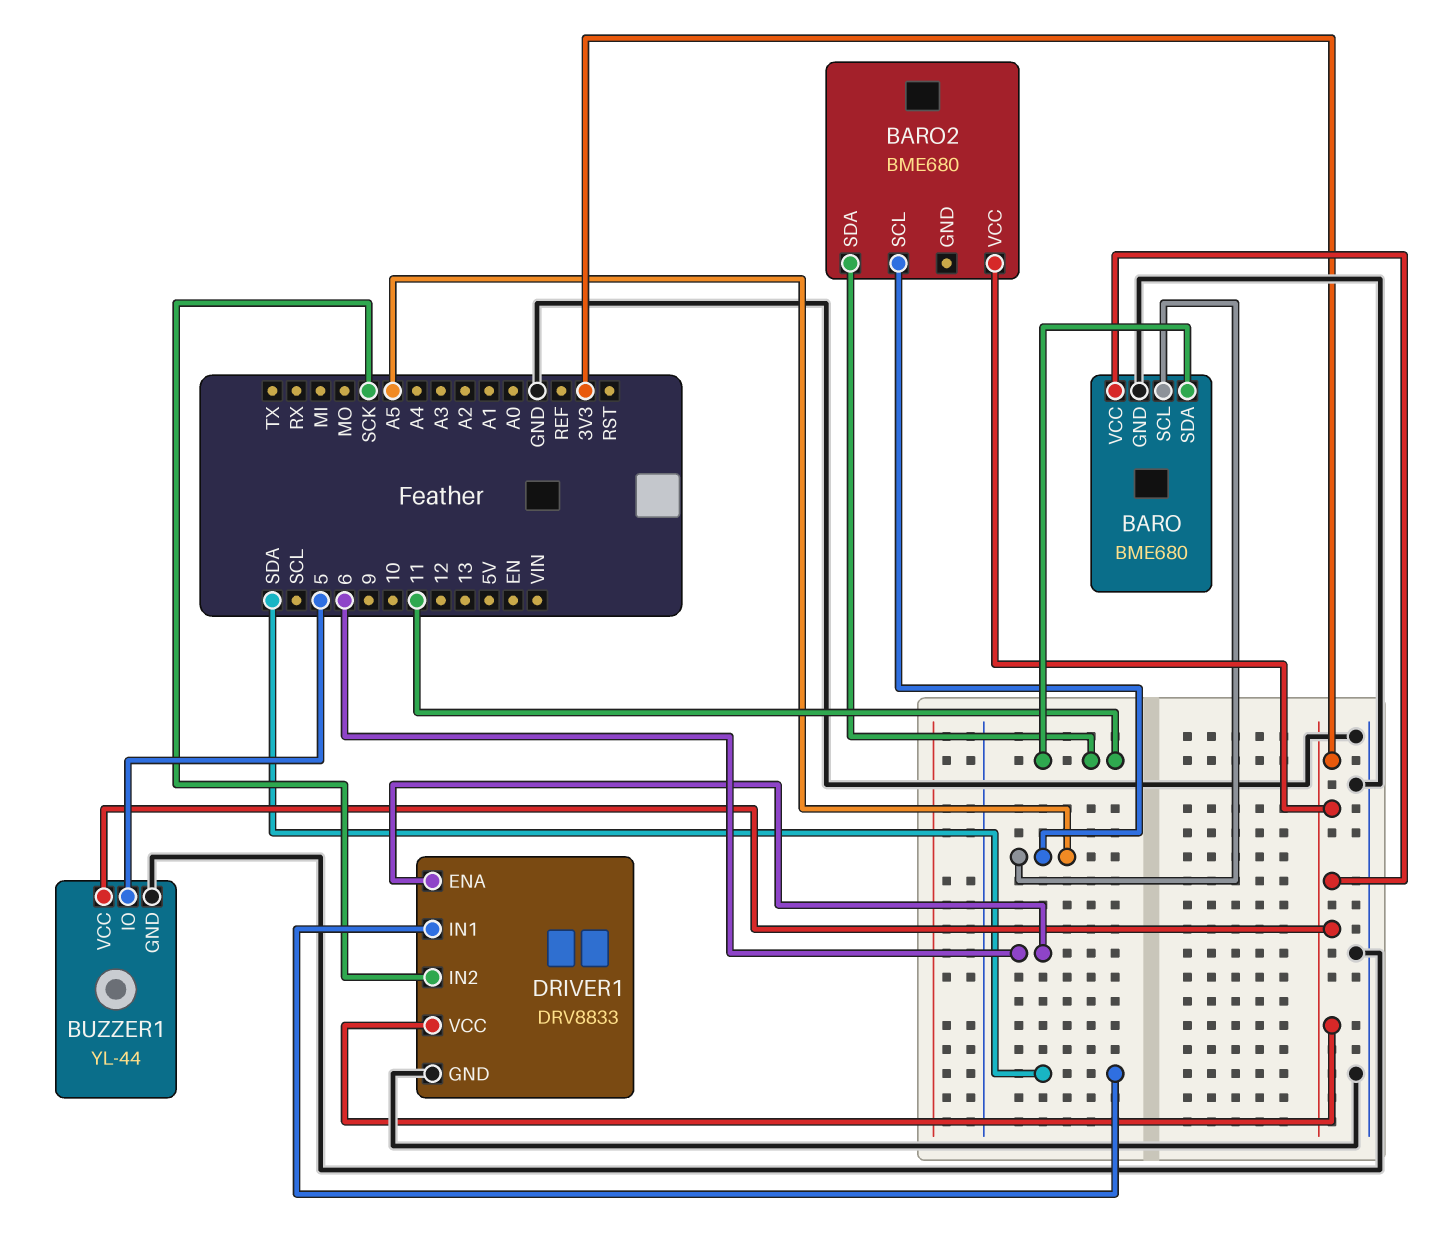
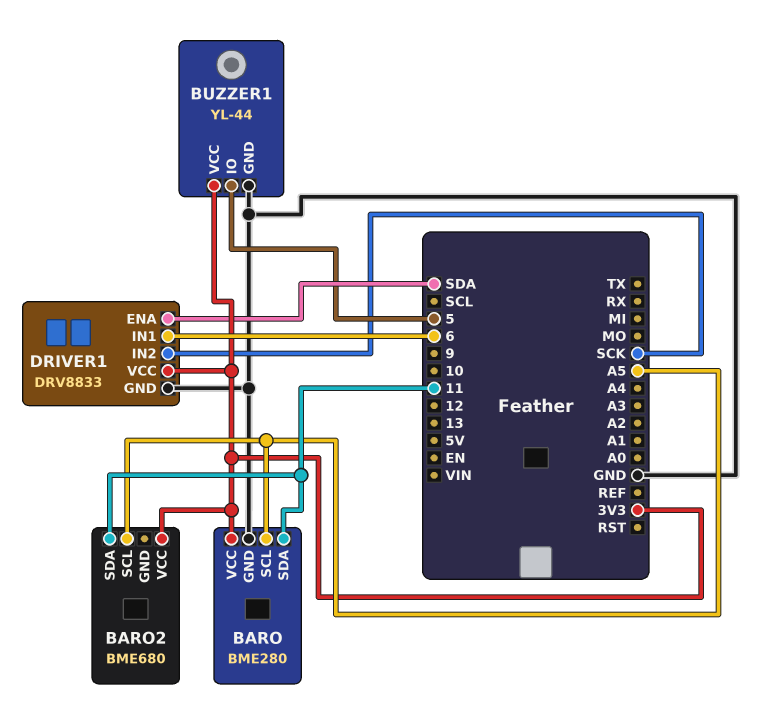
BARO: BME680 -> BME280
DRIVER1 pin ENA: 6 -> SDA
DRIVER1 pin IN1: SDA -> 6

